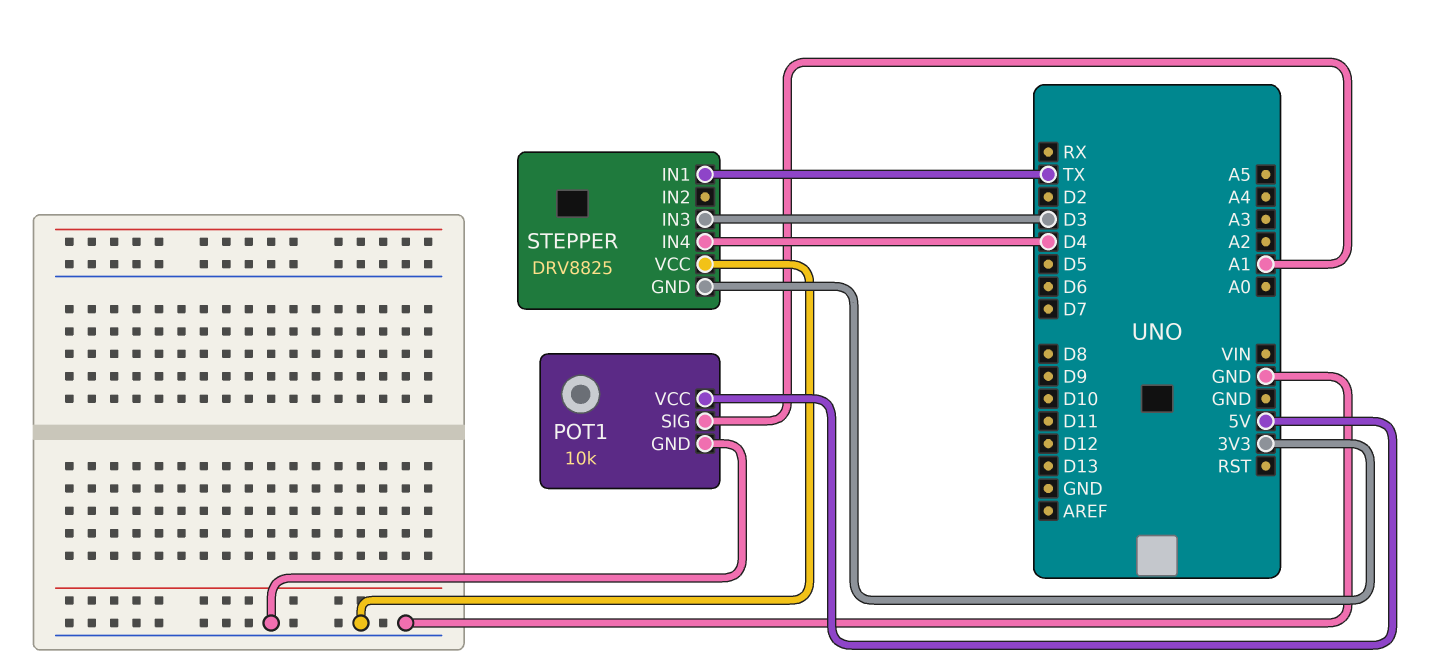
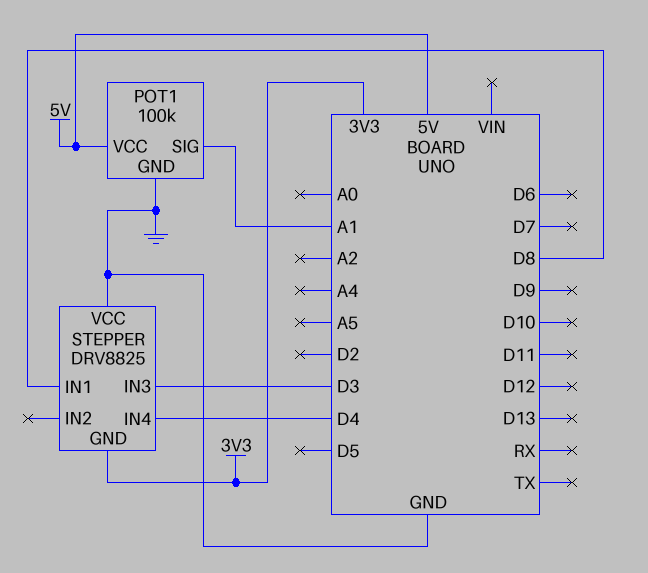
POT1: 10k -> 100k
STEPPER pin IN1: TX -> D8

